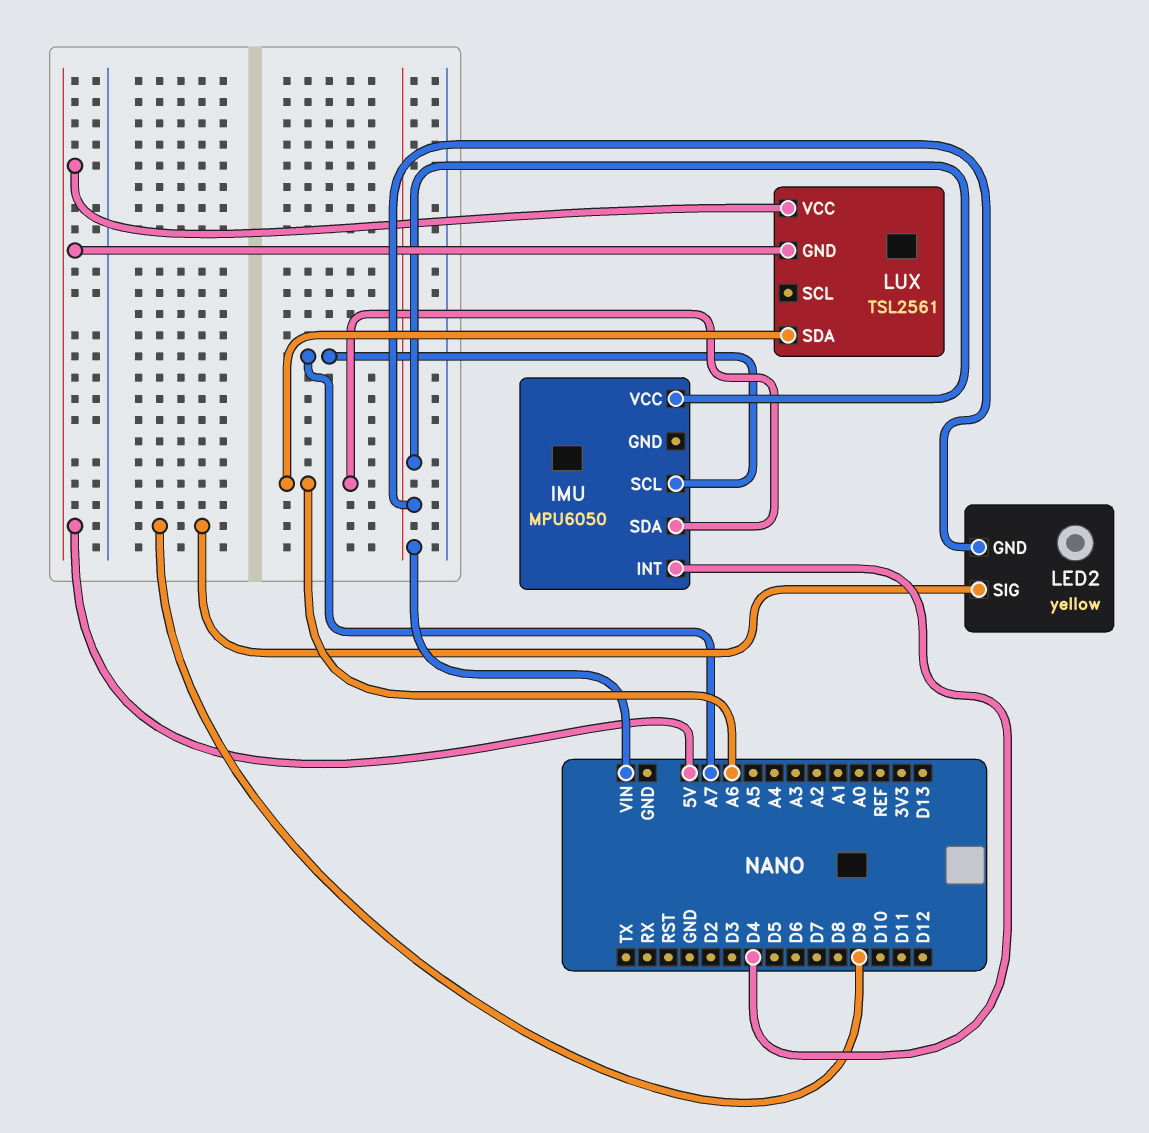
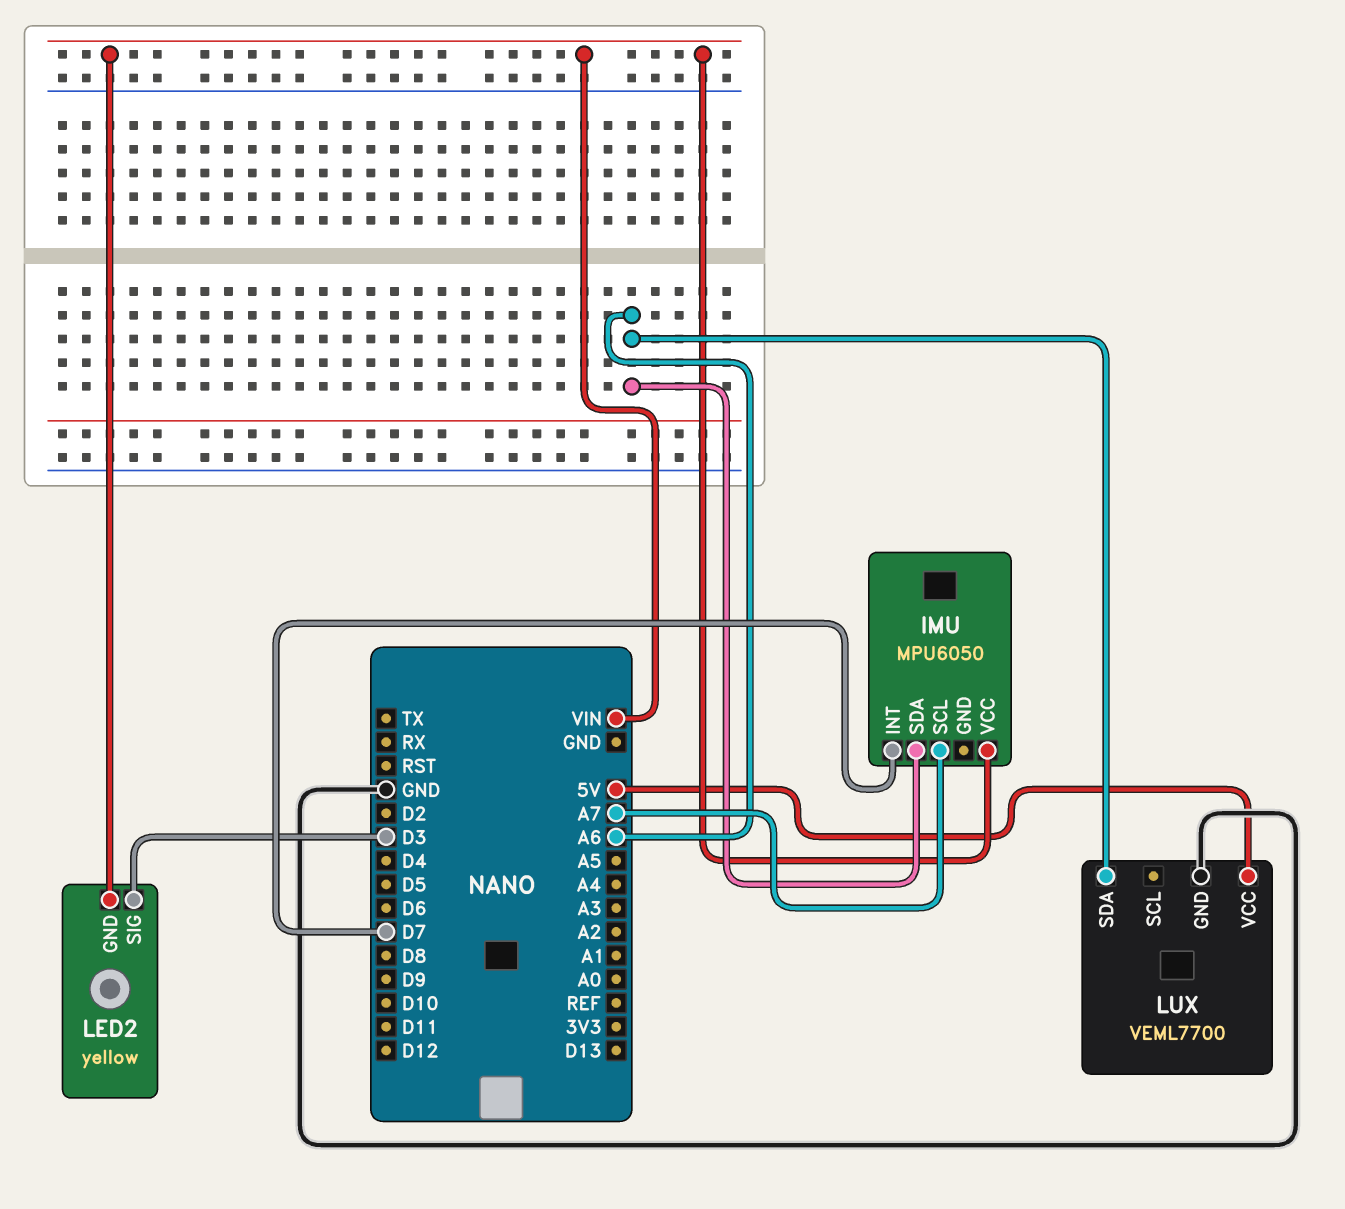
IMU pin INT: D4 -> D7
LED2 pin SIG: D9 -> D3
LUX: TSL2561 -> VEML7700
LUX pin GND: 5V -> GND

